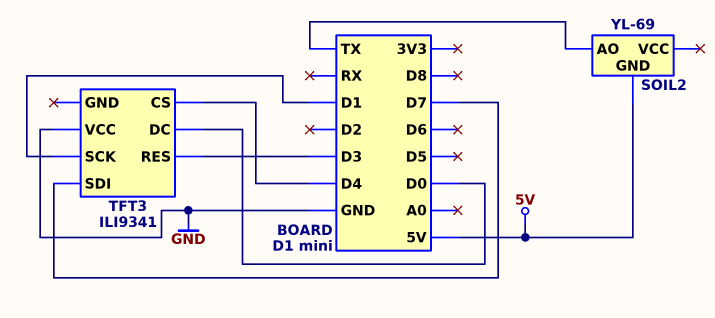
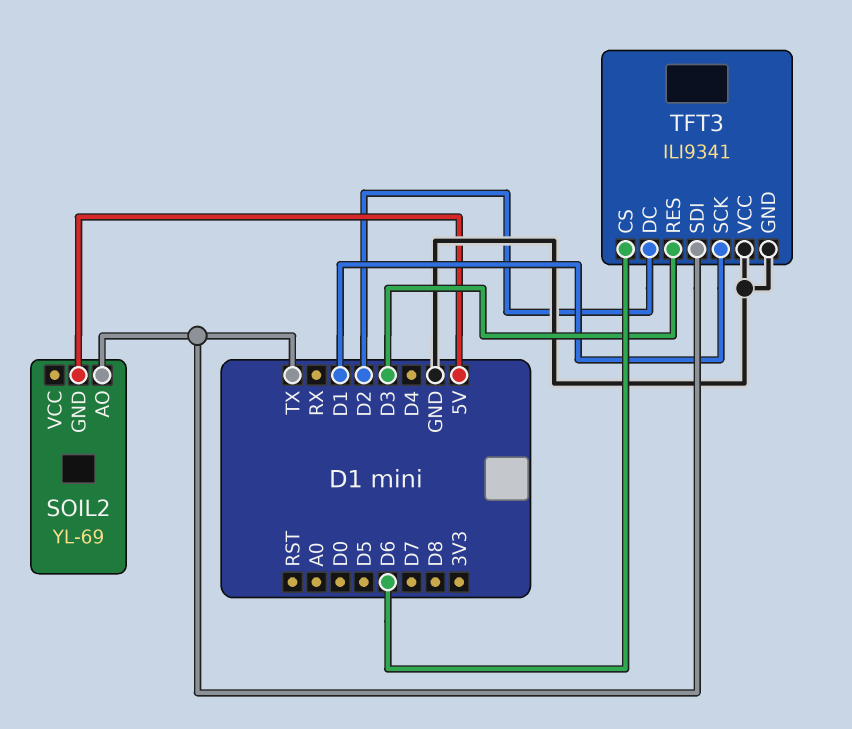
TFT3 pin CS: D4 -> D6
TFT3 pin DC: D0 -> D2
TFT3 pin GND: none -> GND
TFT3 pin SDI: D7 -> TX

